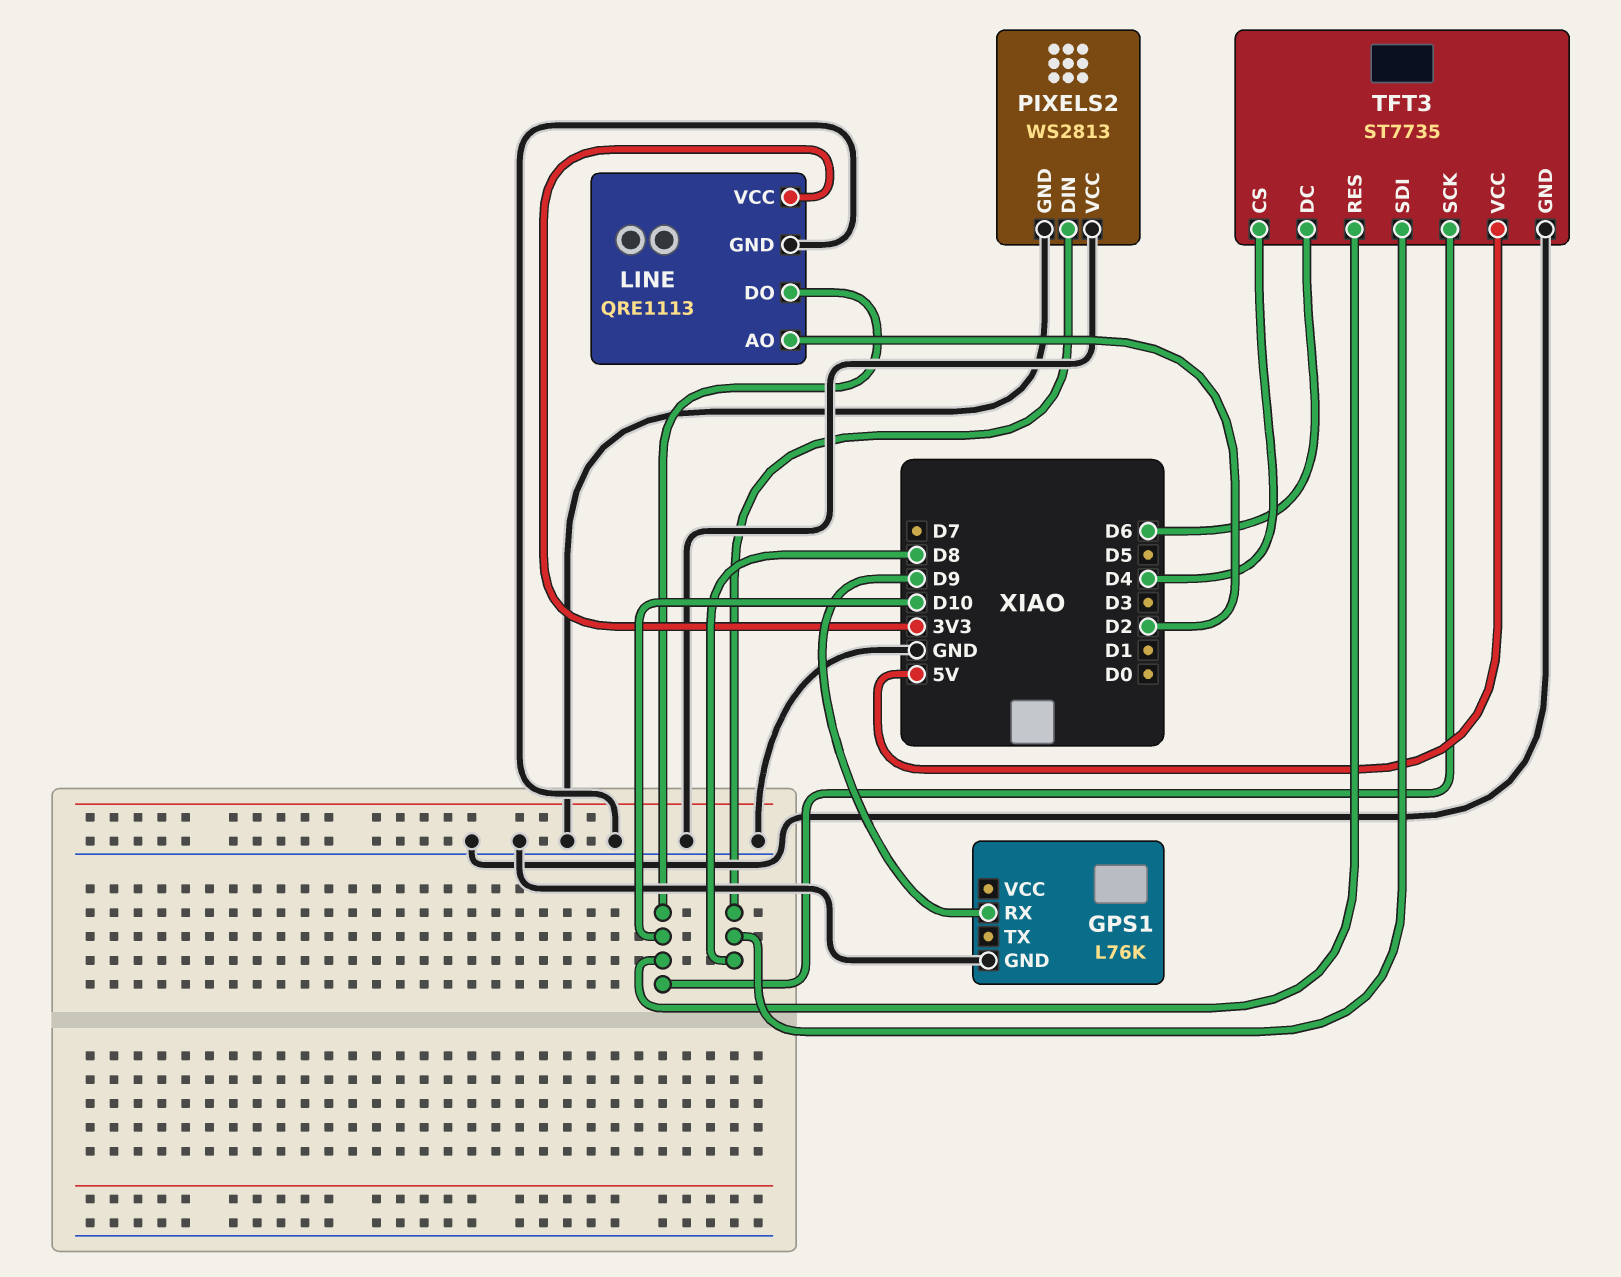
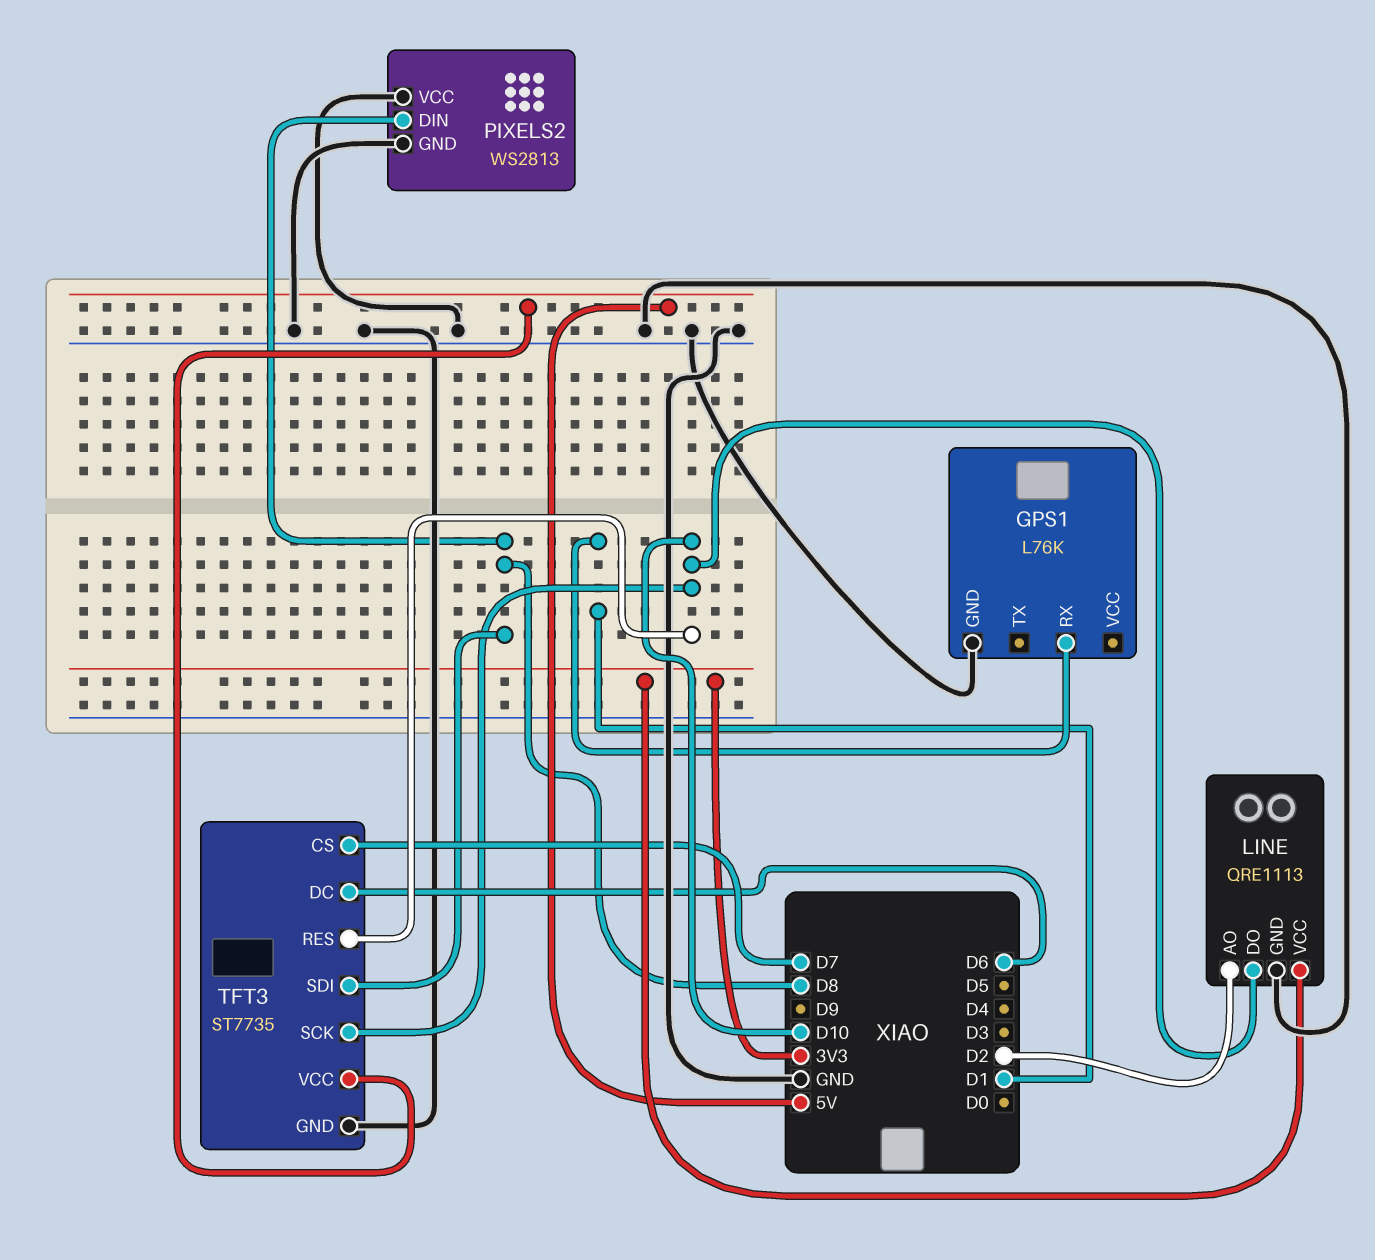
GPS1 pin RX: D9 -> D1
TFT3 pin CS: D4 -> D7

